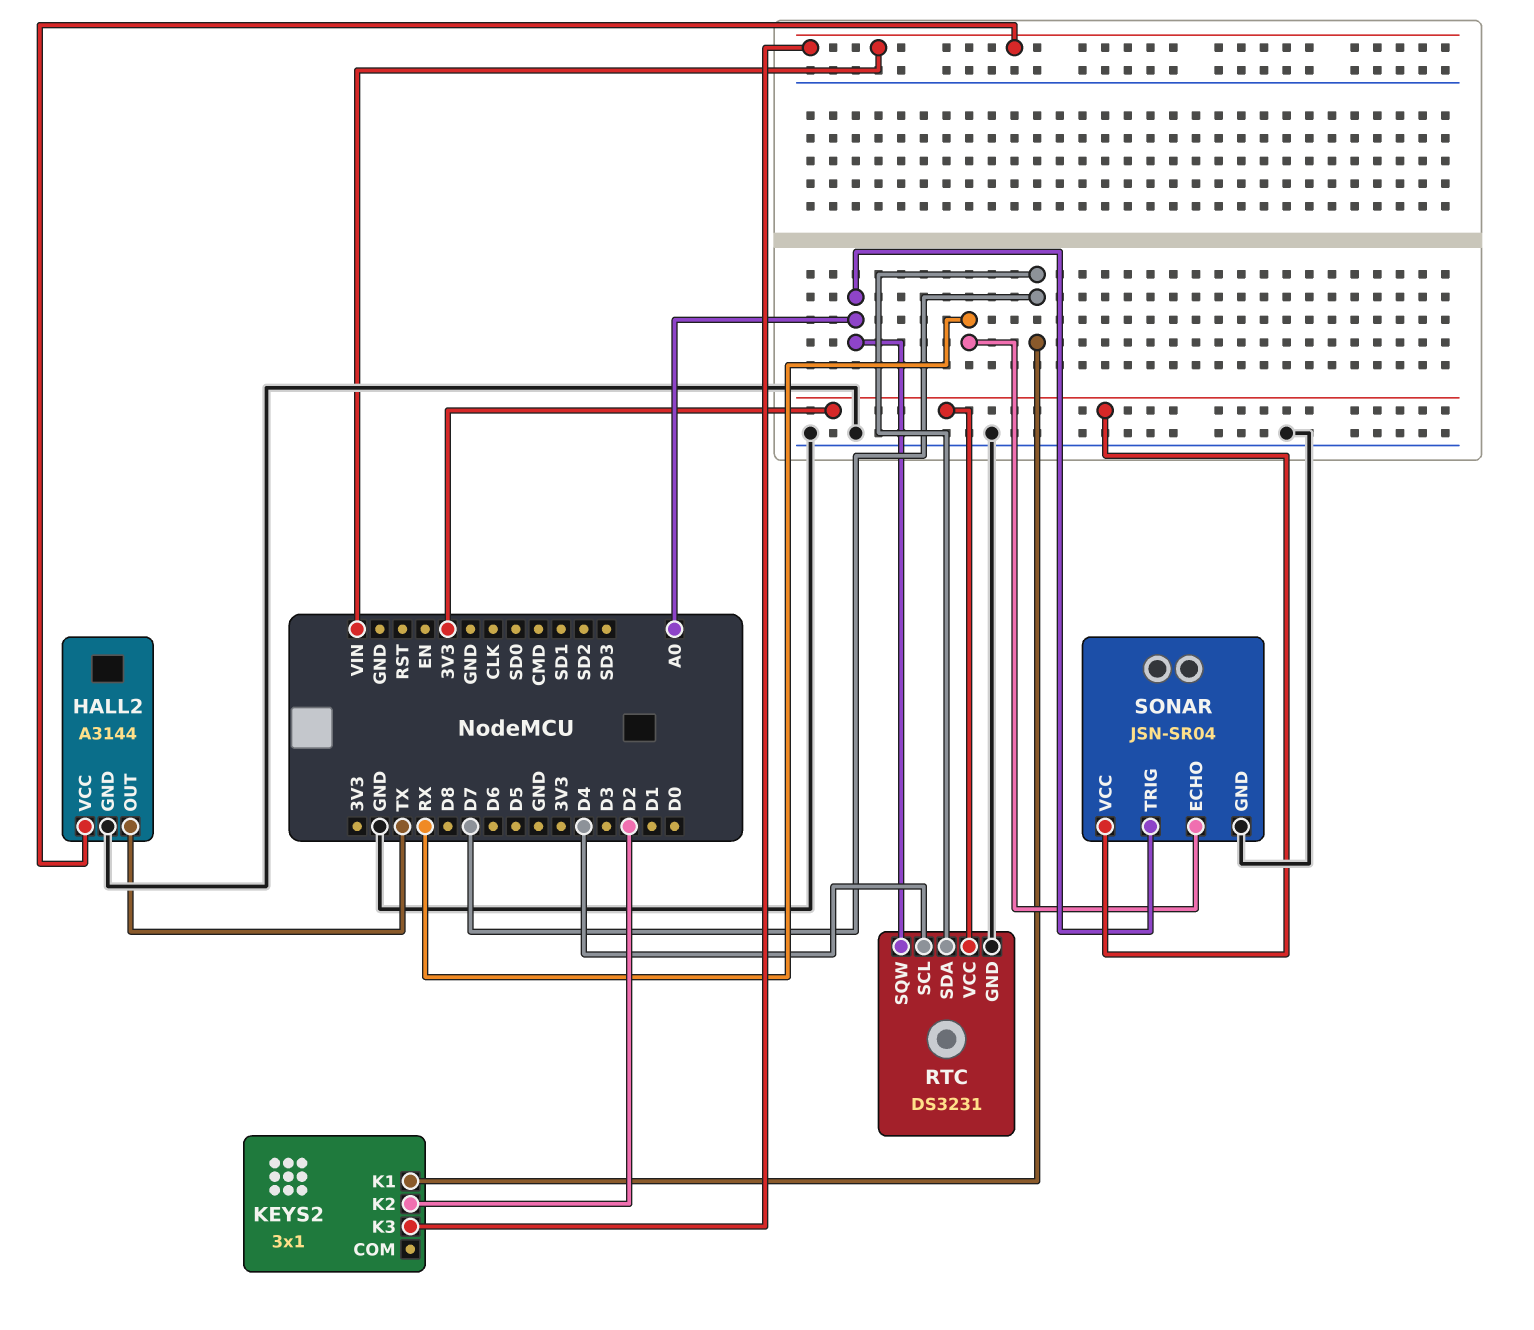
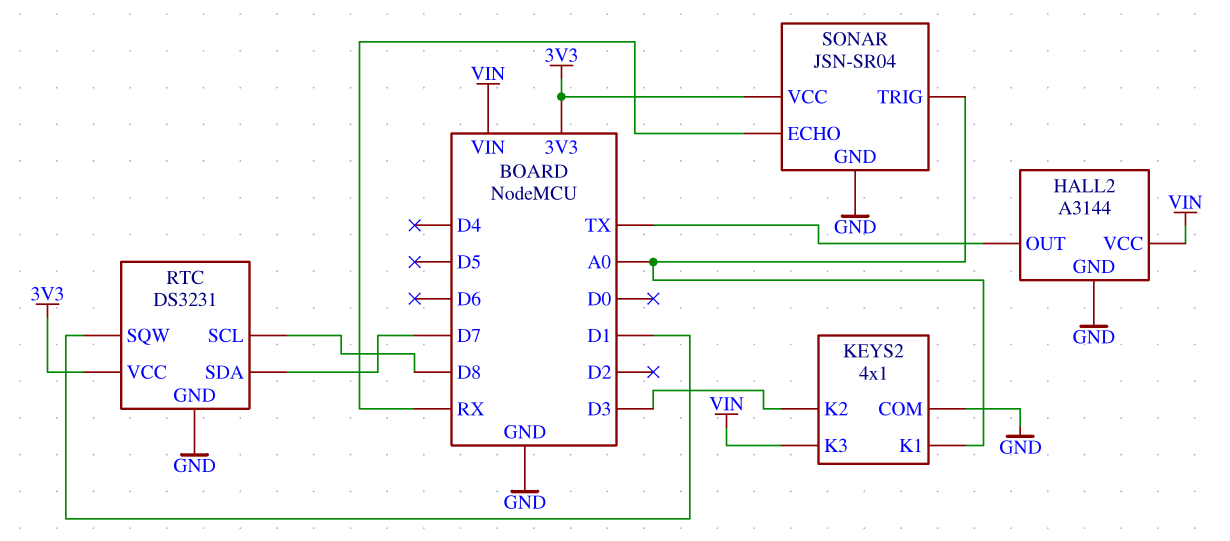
KEYS2: 3x1 -> 4x1
KEYS2 pin COM: none -> GND
KEYS2 pin K1: D7 -> A0
KEYS2 pin K2: D2 -> D3
RTC pin SCL: D4 -> D8
RTC pin SQW: A0 -> D1

